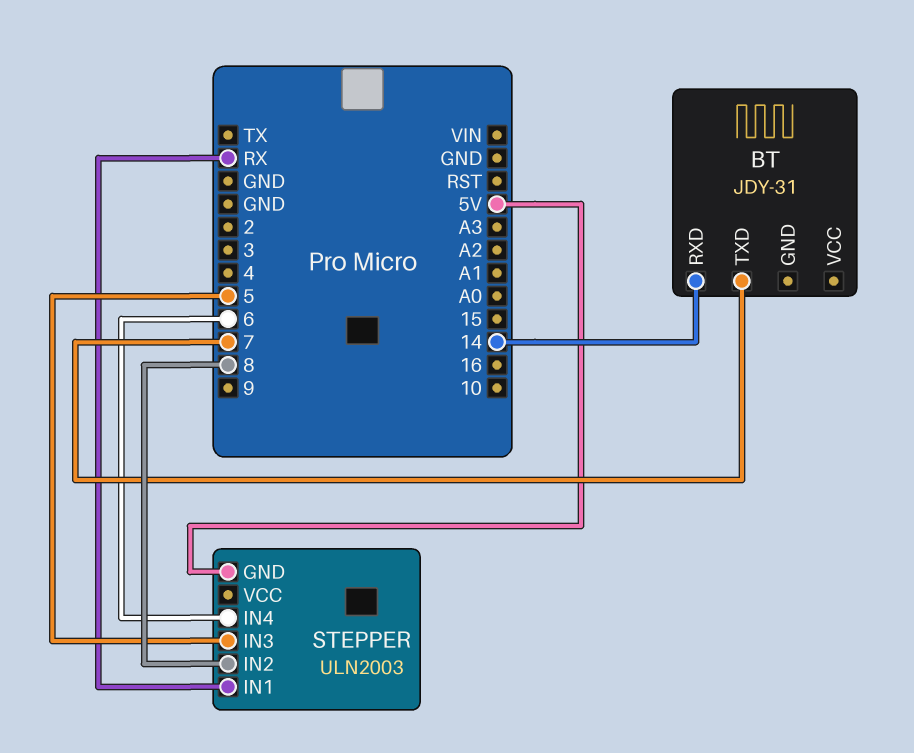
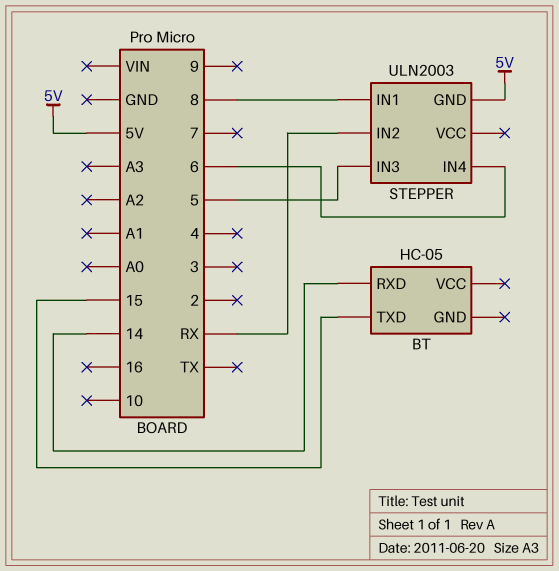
BT: JDY-31 -> HC-05
BT pin TXD: 7 -> 15
STEPPER pin IN1: RX -> 8
STEPPER pin IN2: 8 -> RX

